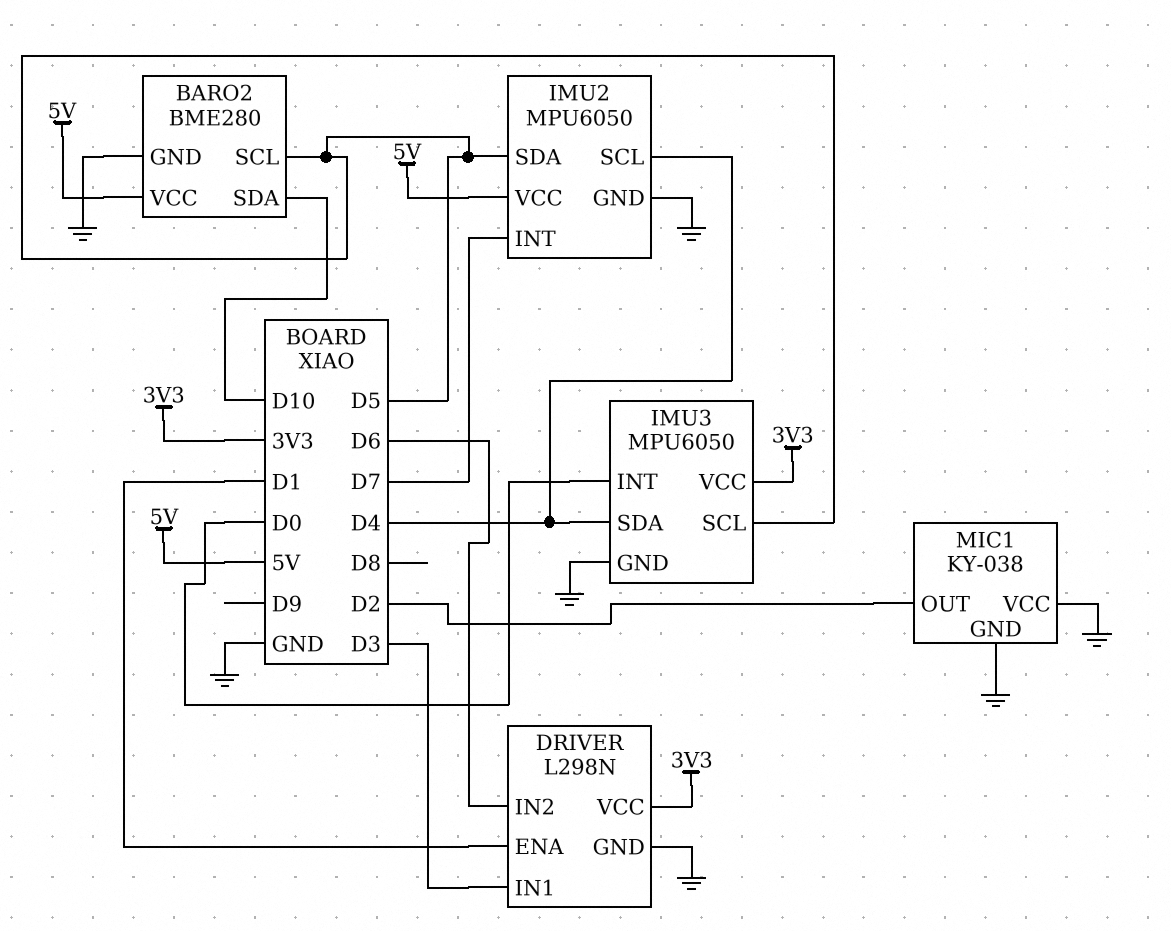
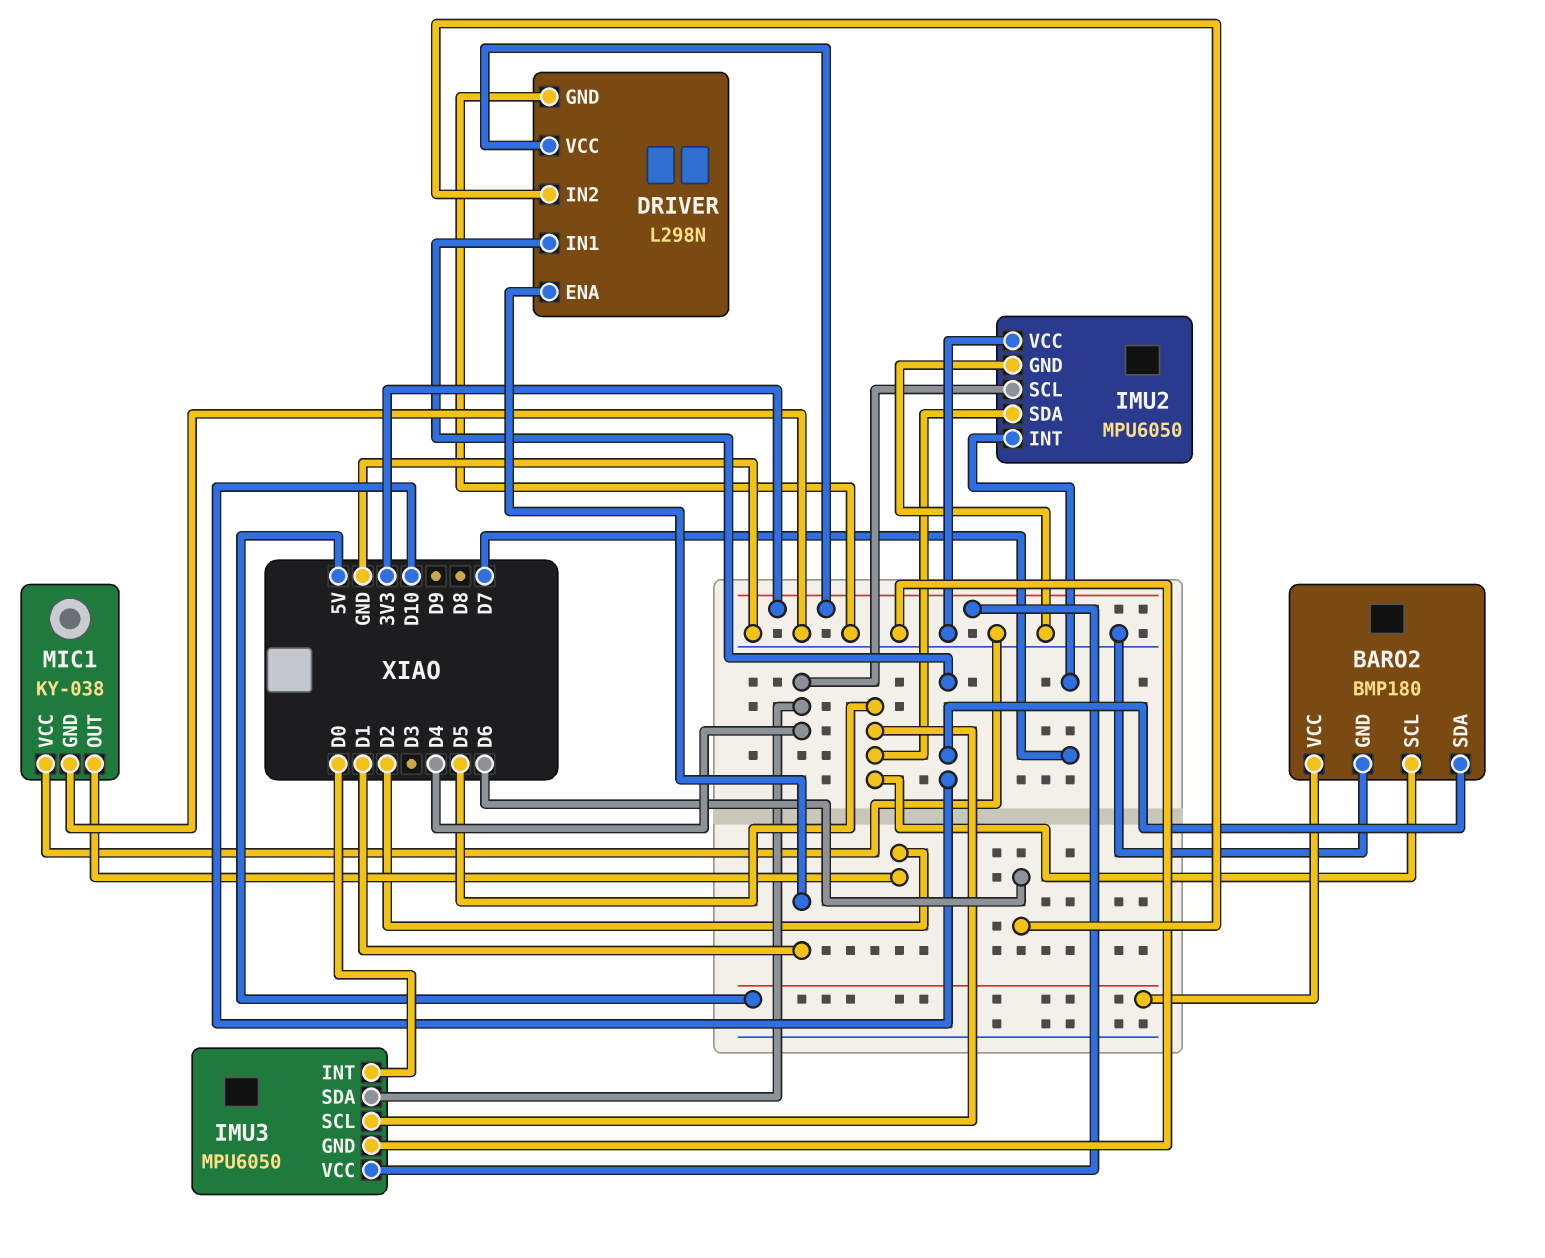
BARO2: BME280 -> BMP180
DRIVER pin IN1: D3 -> D10
IMU2 pin VCC: 5V -> GND

